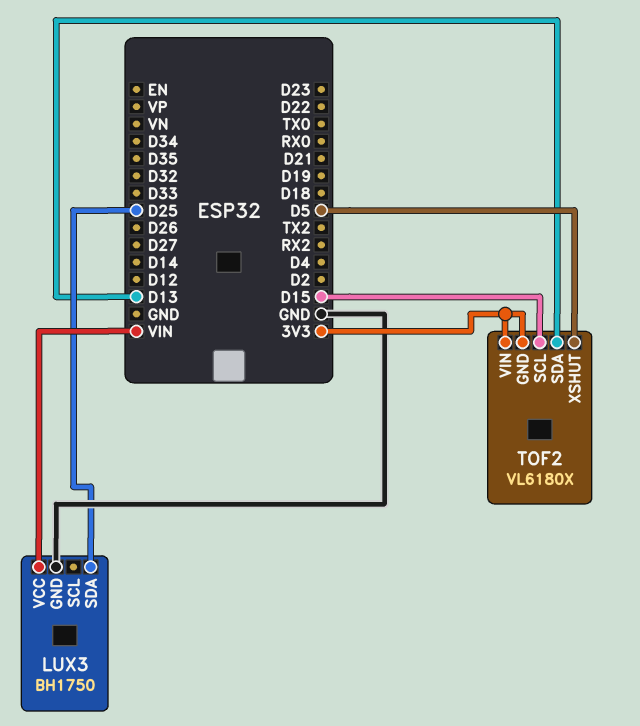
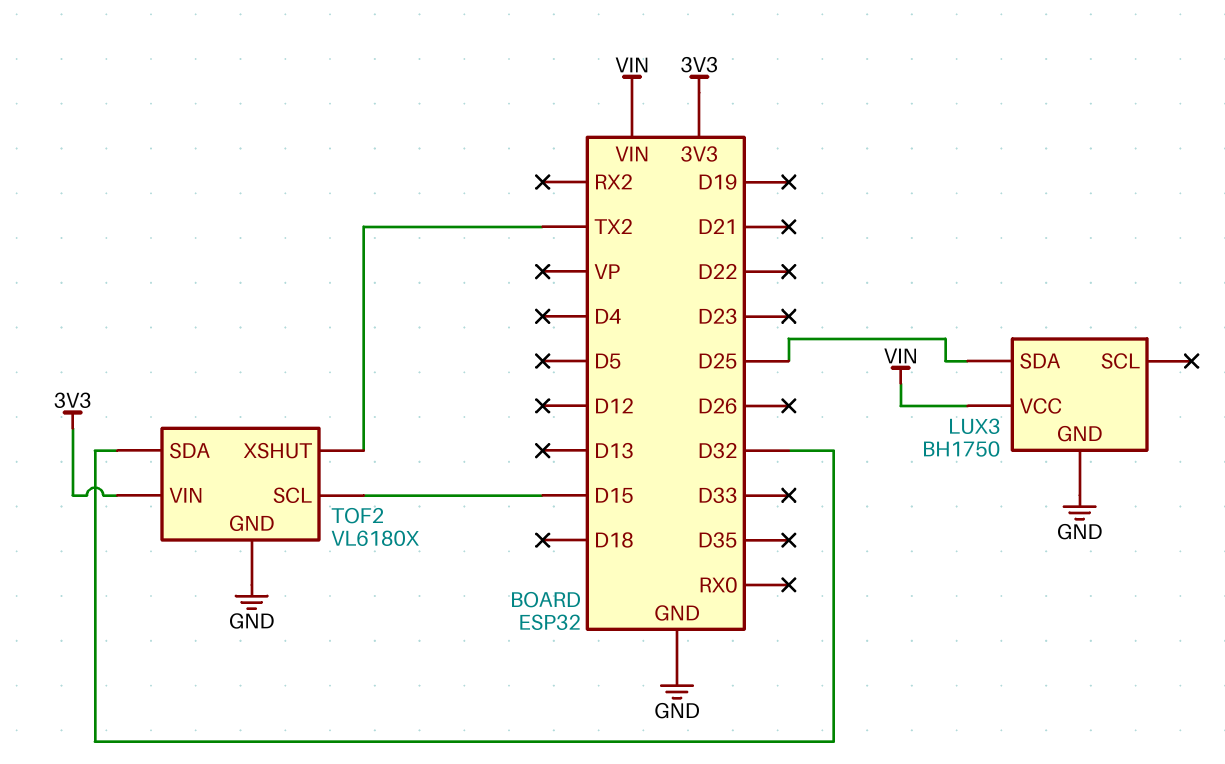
TOF2 pin GND: 3V3 -> GND
TOF2 pin SDA: D13 -> D32
TOF2 pin XSHUT: D5 -> TX2

